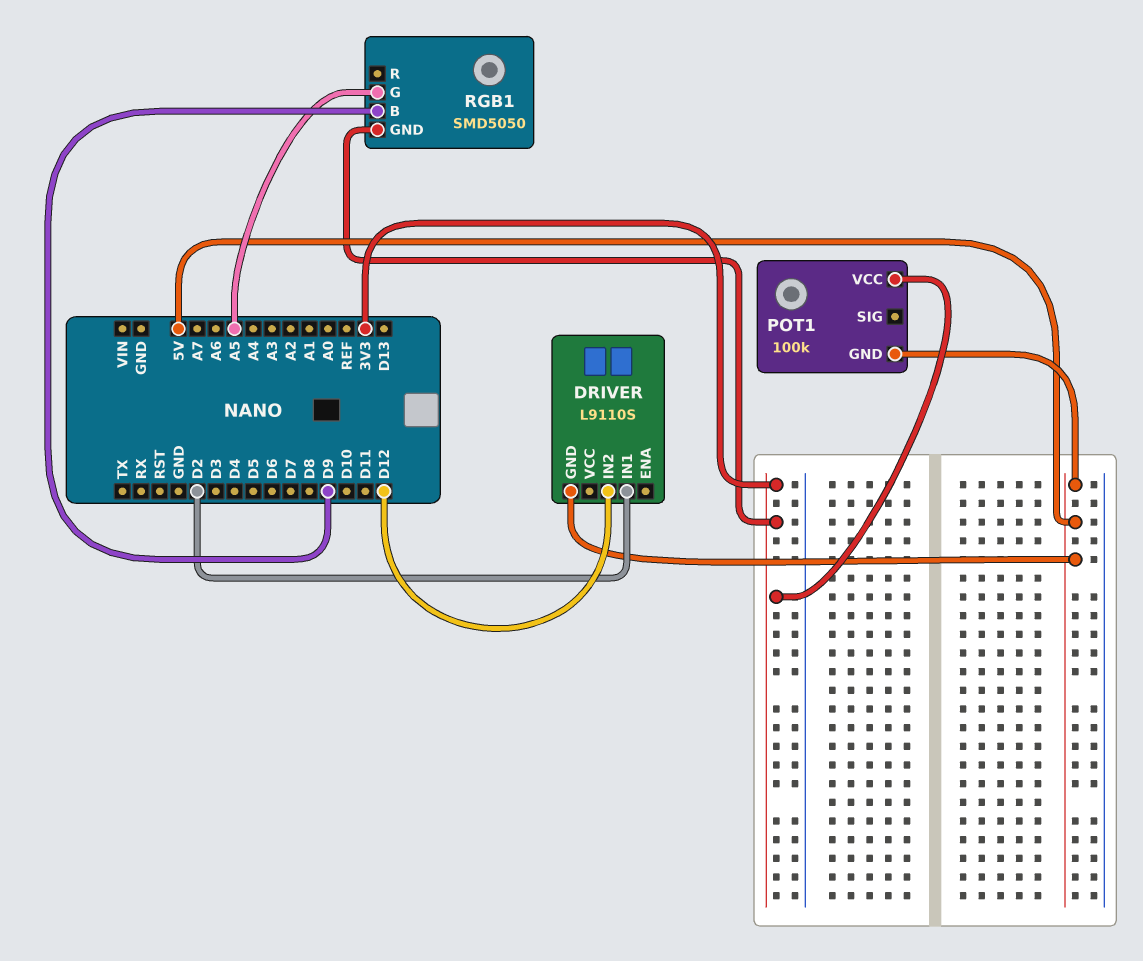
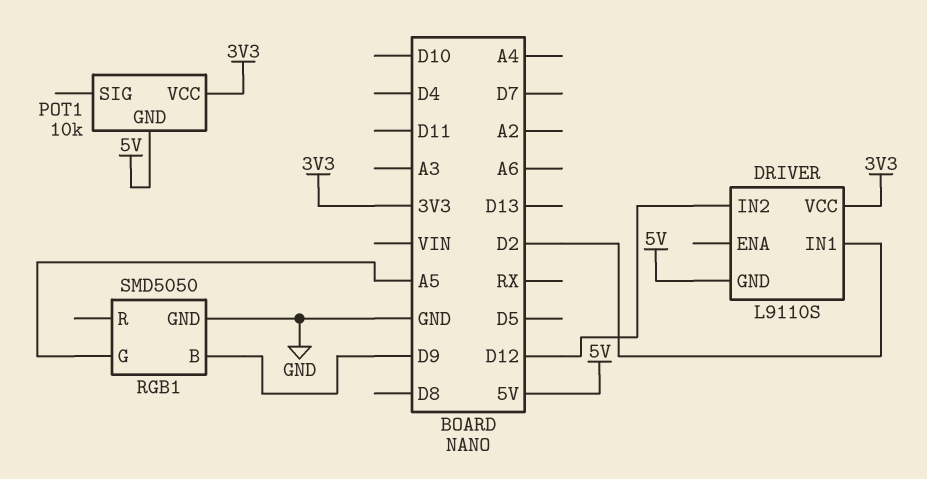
DRIVER pin VCC: none -> 3V3
POT1: 100k -> 10k
RGB1 pin GND: 3V3 -> GND

